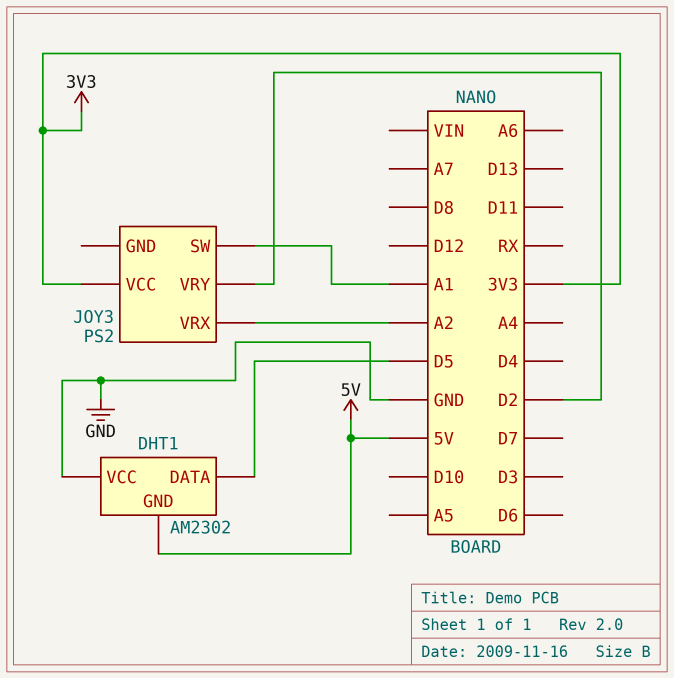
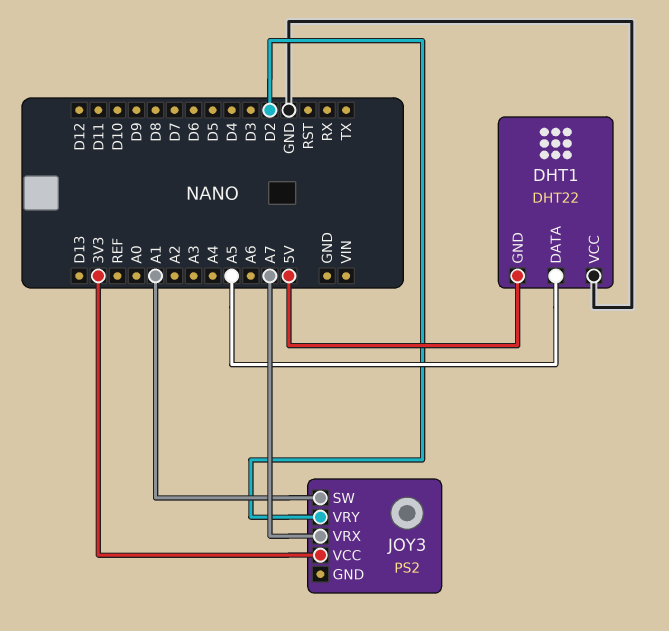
DHT1: AM2302 -> DHT22
DHT1 pin DATA: D5 -> A5
JOY3 pin VRX: A2 -> A7

